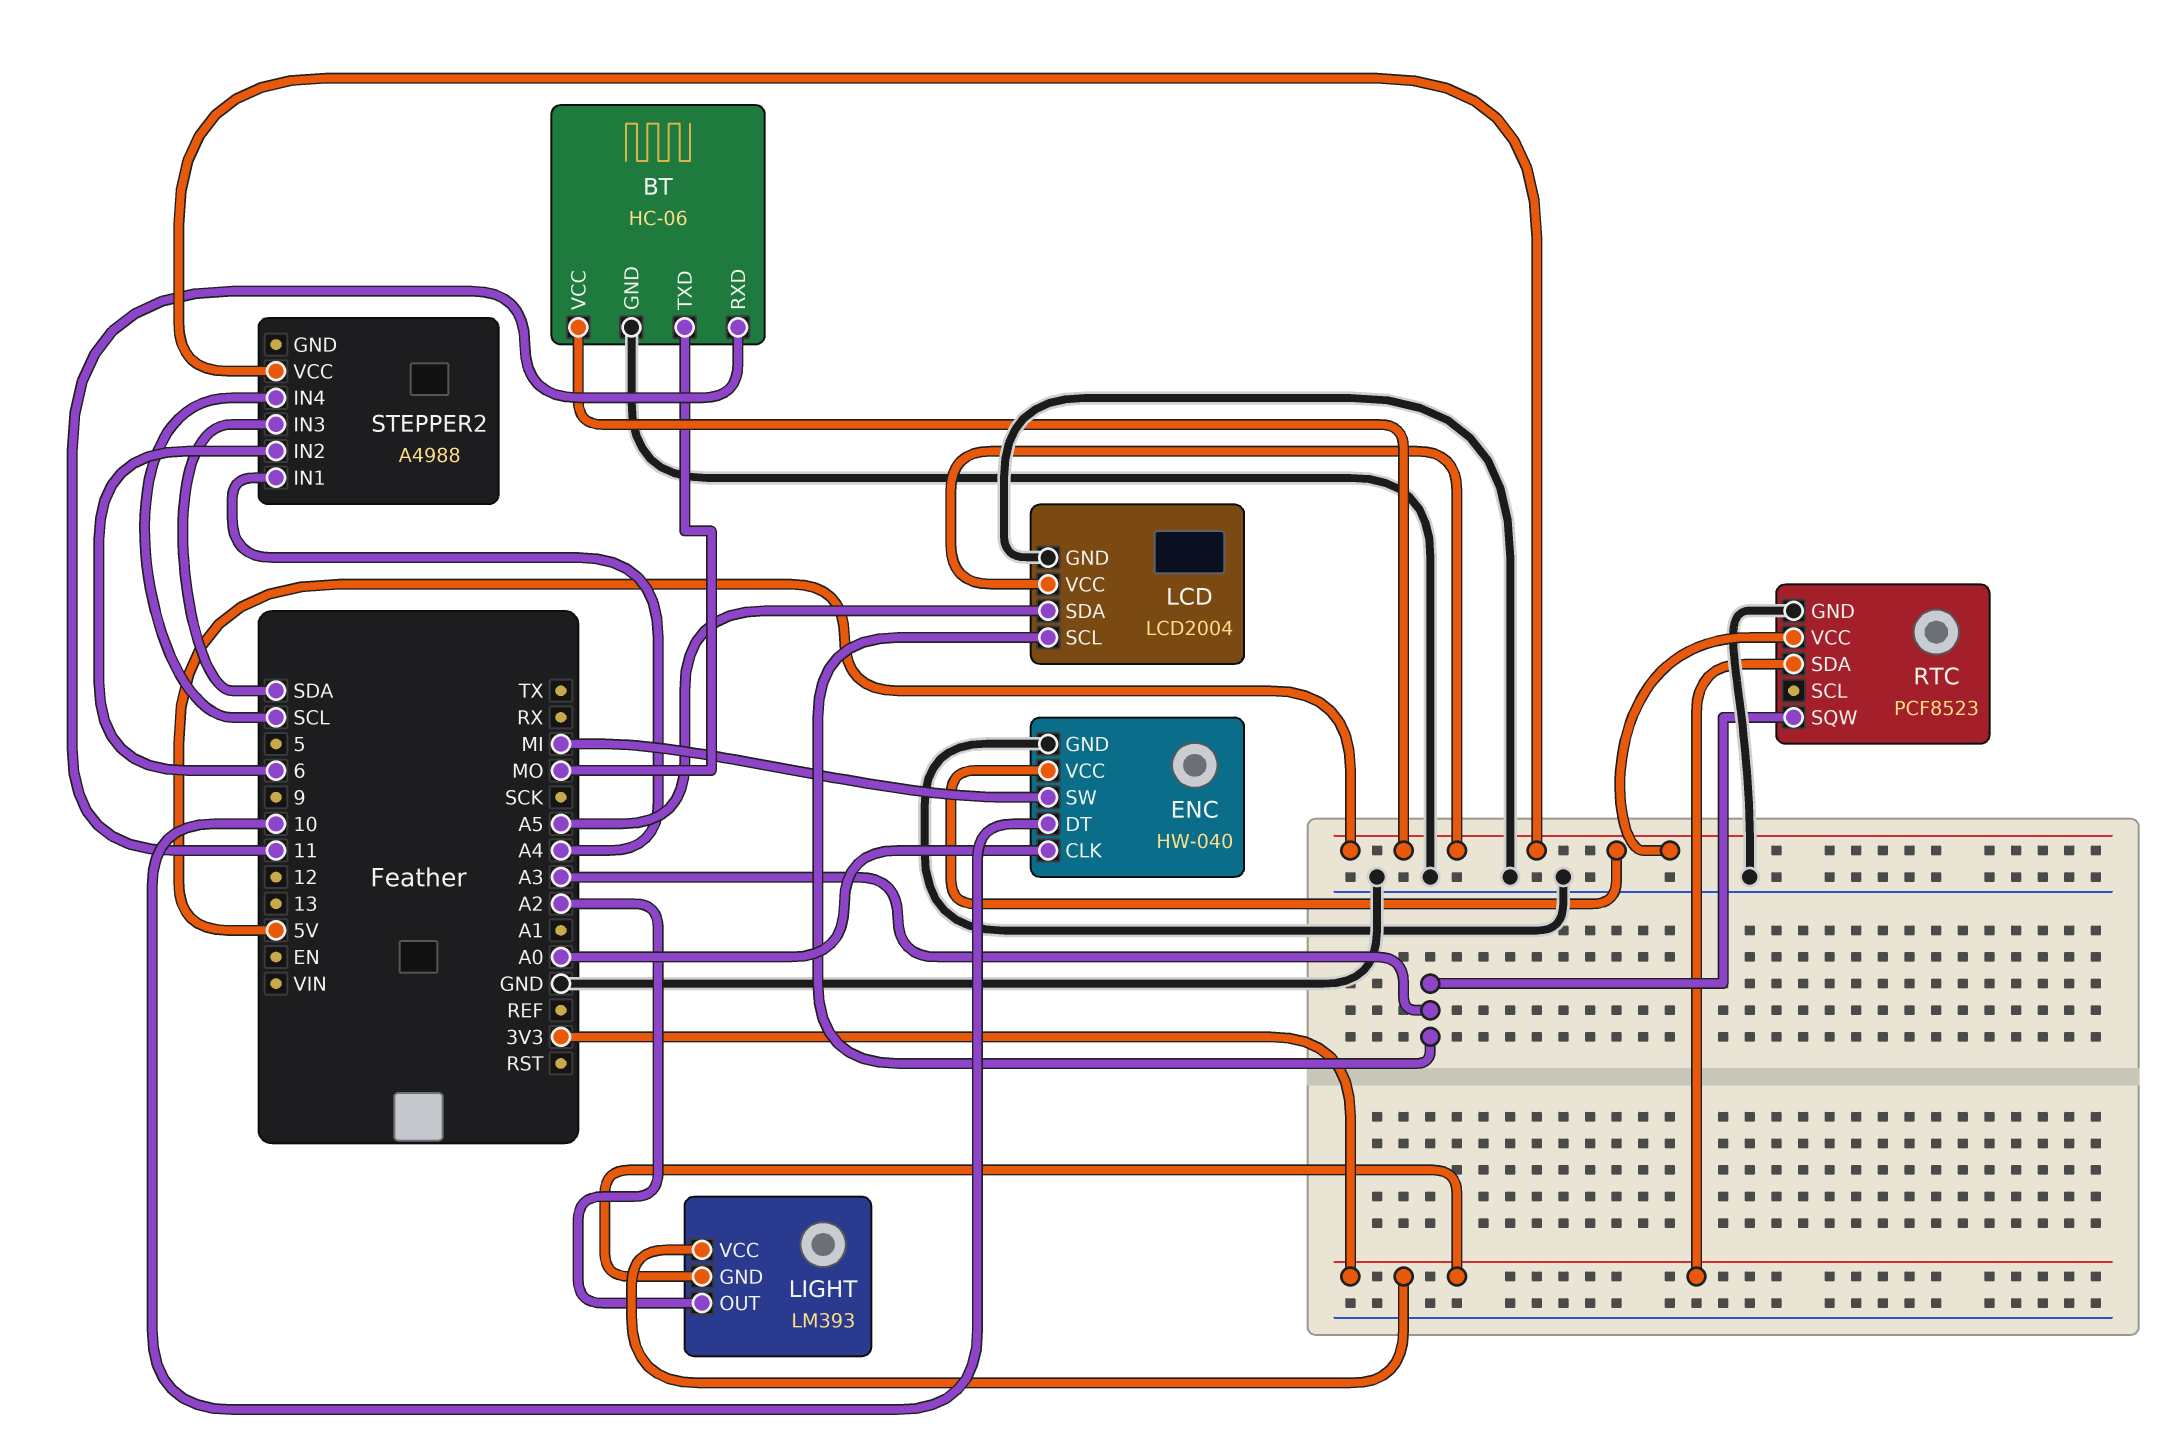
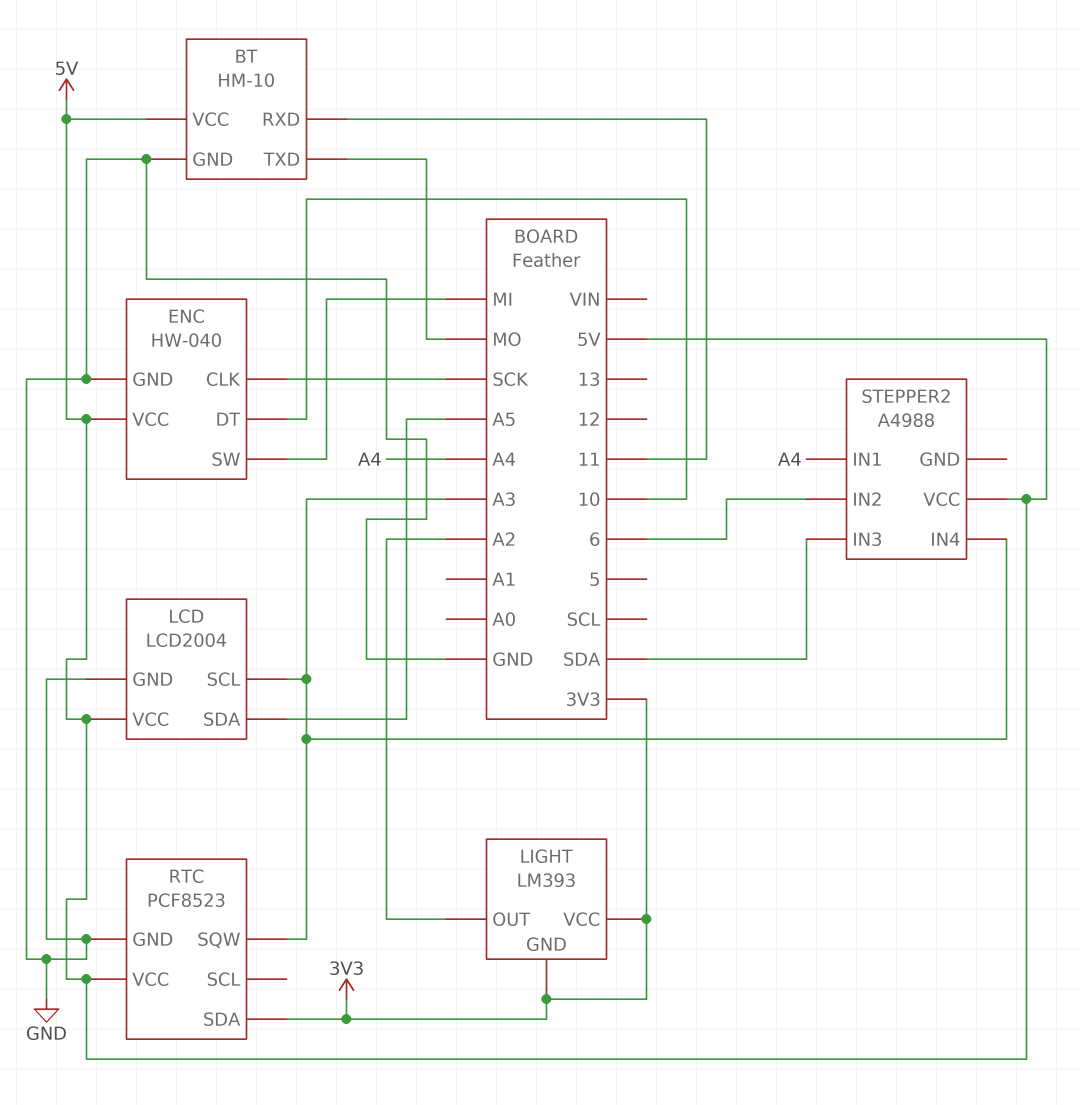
BT: HC-06 -> HM-10
ENC pin CLK: A0 -> SCK
STEPPER2 pin IN4: SCL -> A3

